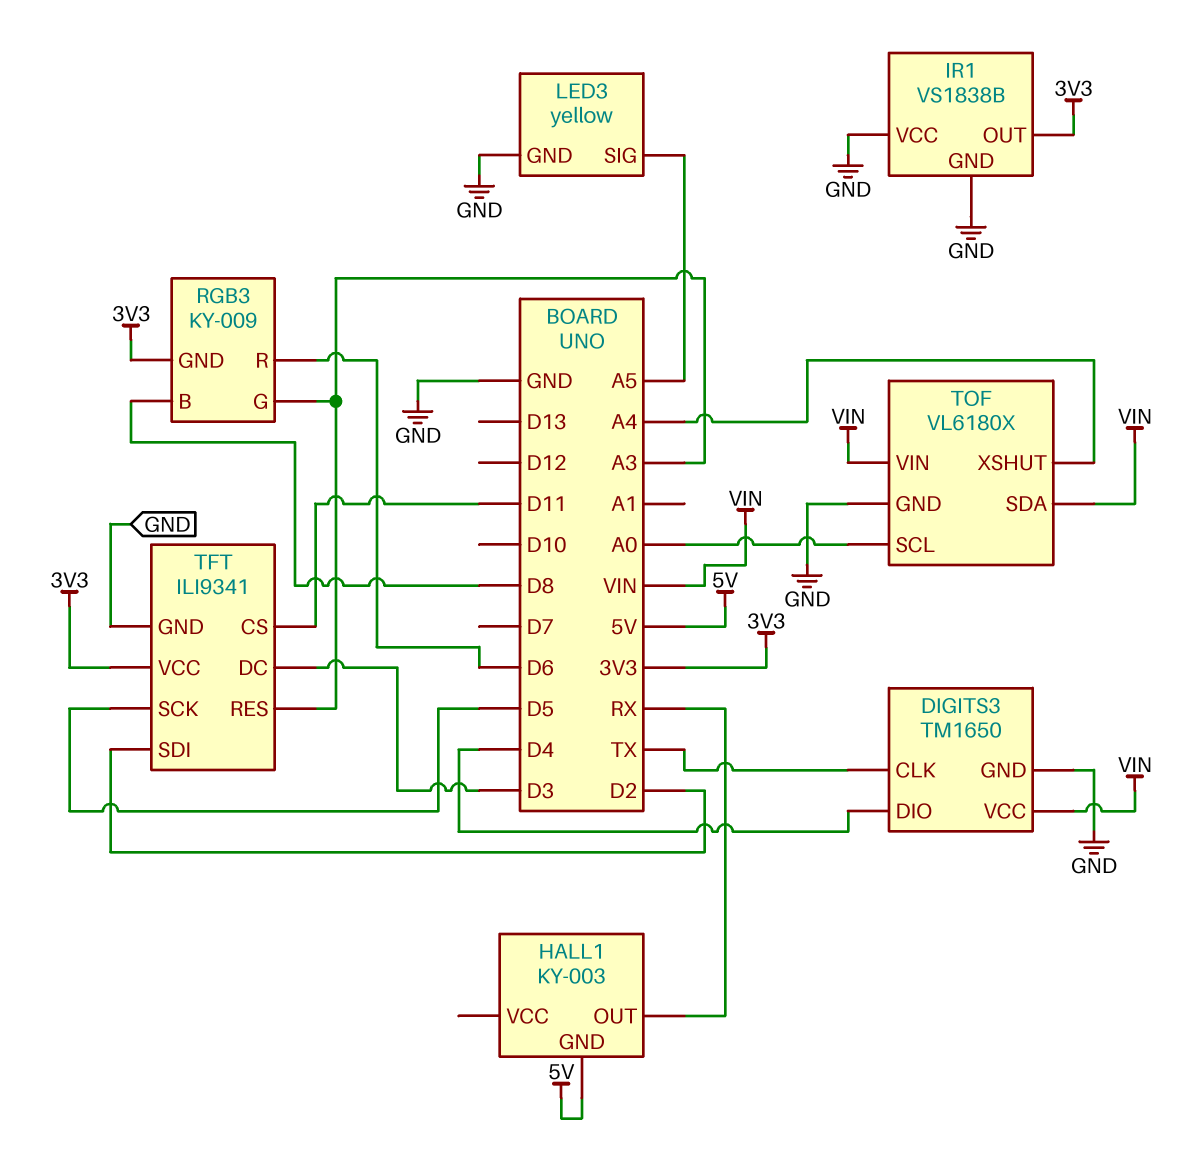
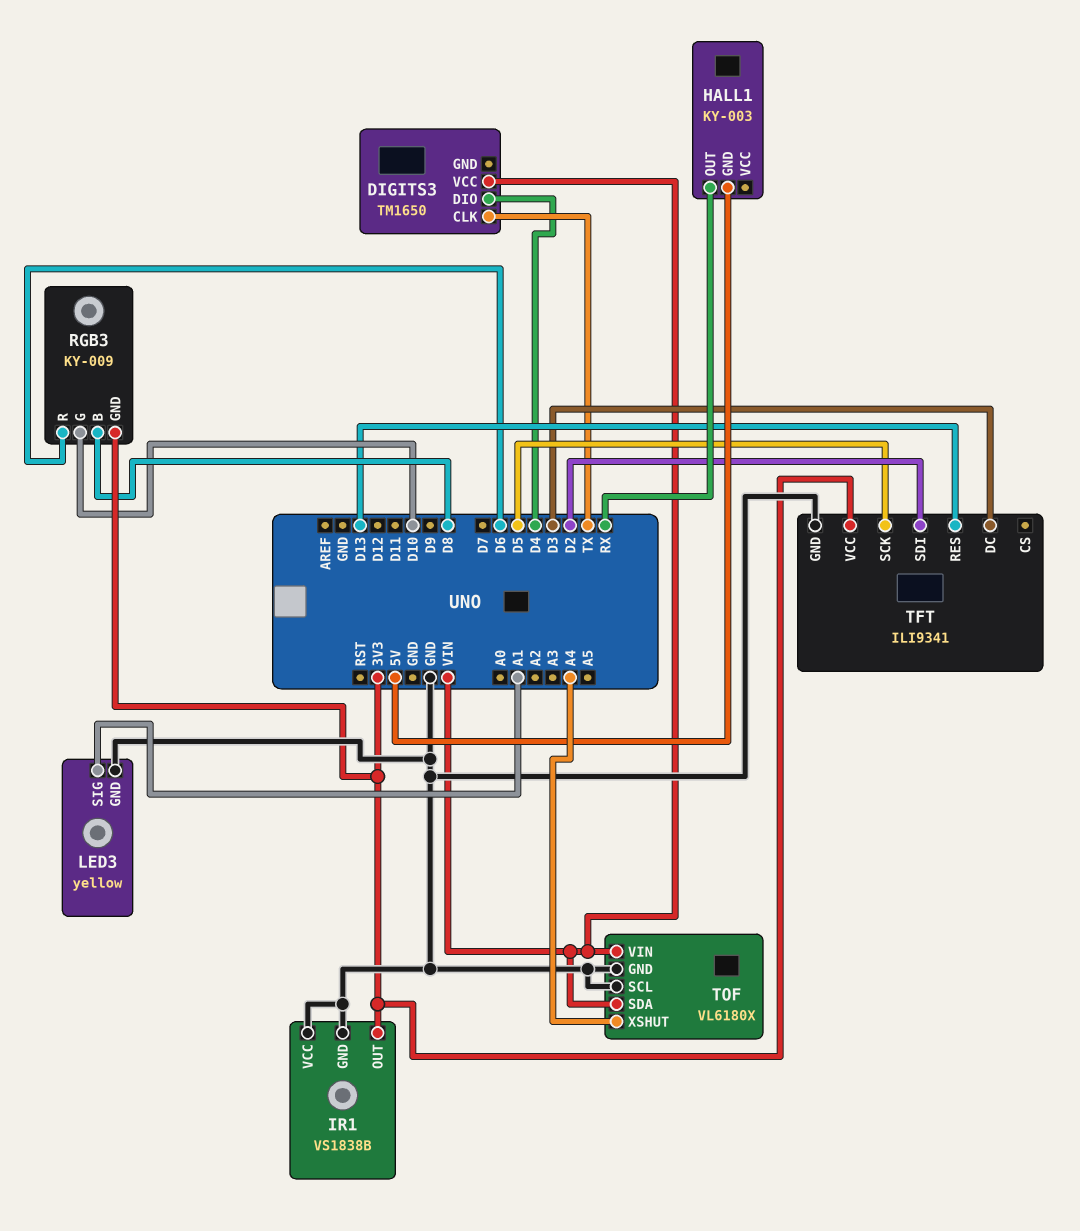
DIGITS3 pin GND: GND -> none
LED3 pin SIG: A5 -> A1
RGB3 pin G: A3 -> D10
TFT pin CS: D11 -> none
TFT pin RES: A3 -> D13
TOF pin SCL: A0 -> GND

